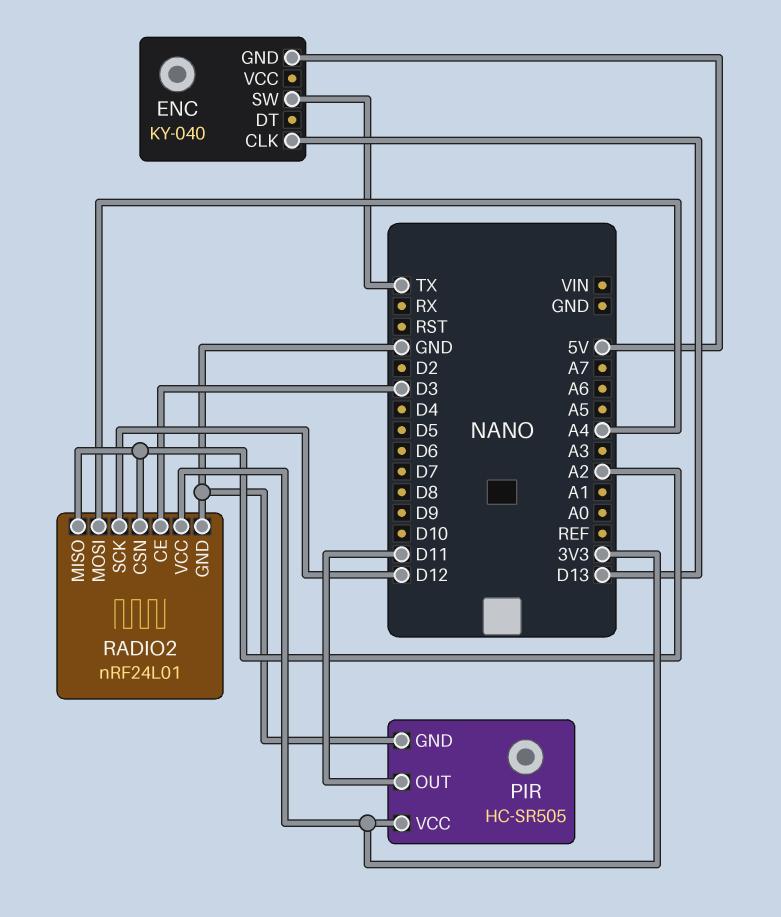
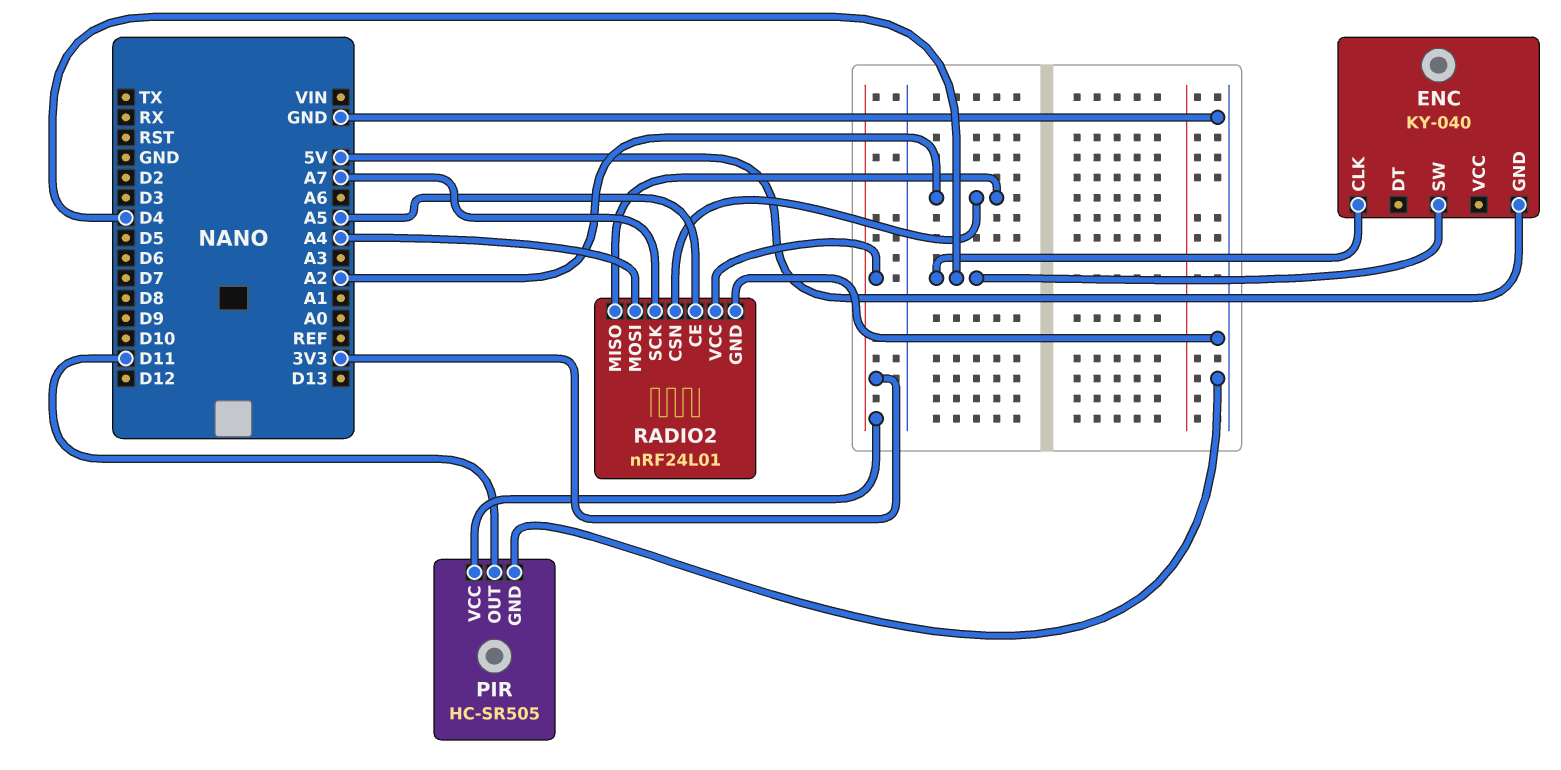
ENC pin CLK: D13 -> D4
ENC pin SW: TX -> D4
RADIO2 pin CE: D3 -> A5
RADIO2 pin SCK: D12 -> A7

